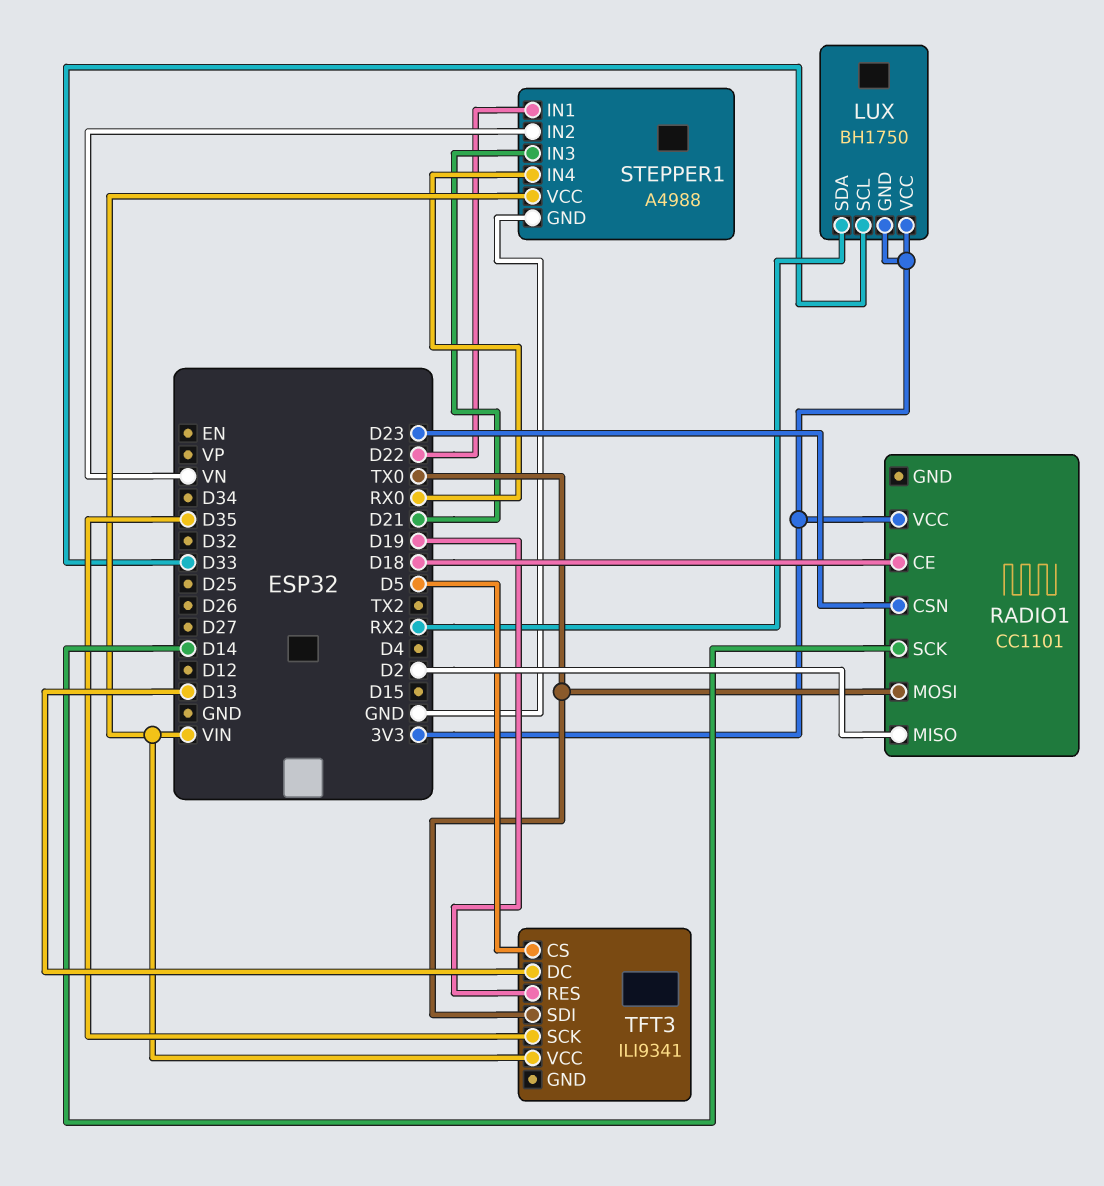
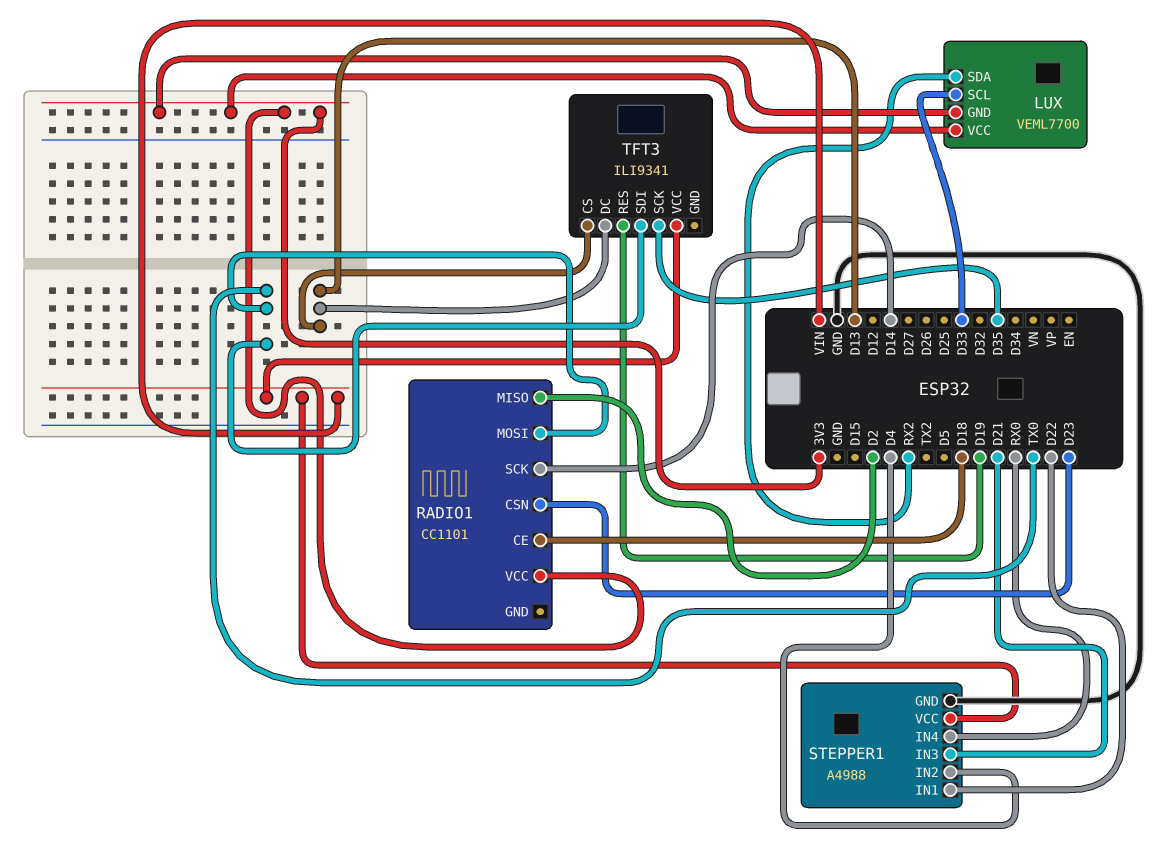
LUX: BH1750 -> VEML7700
STEPPER1 pin IN2: VN -> D4
TFT3 pin CS: D5 -> D13

